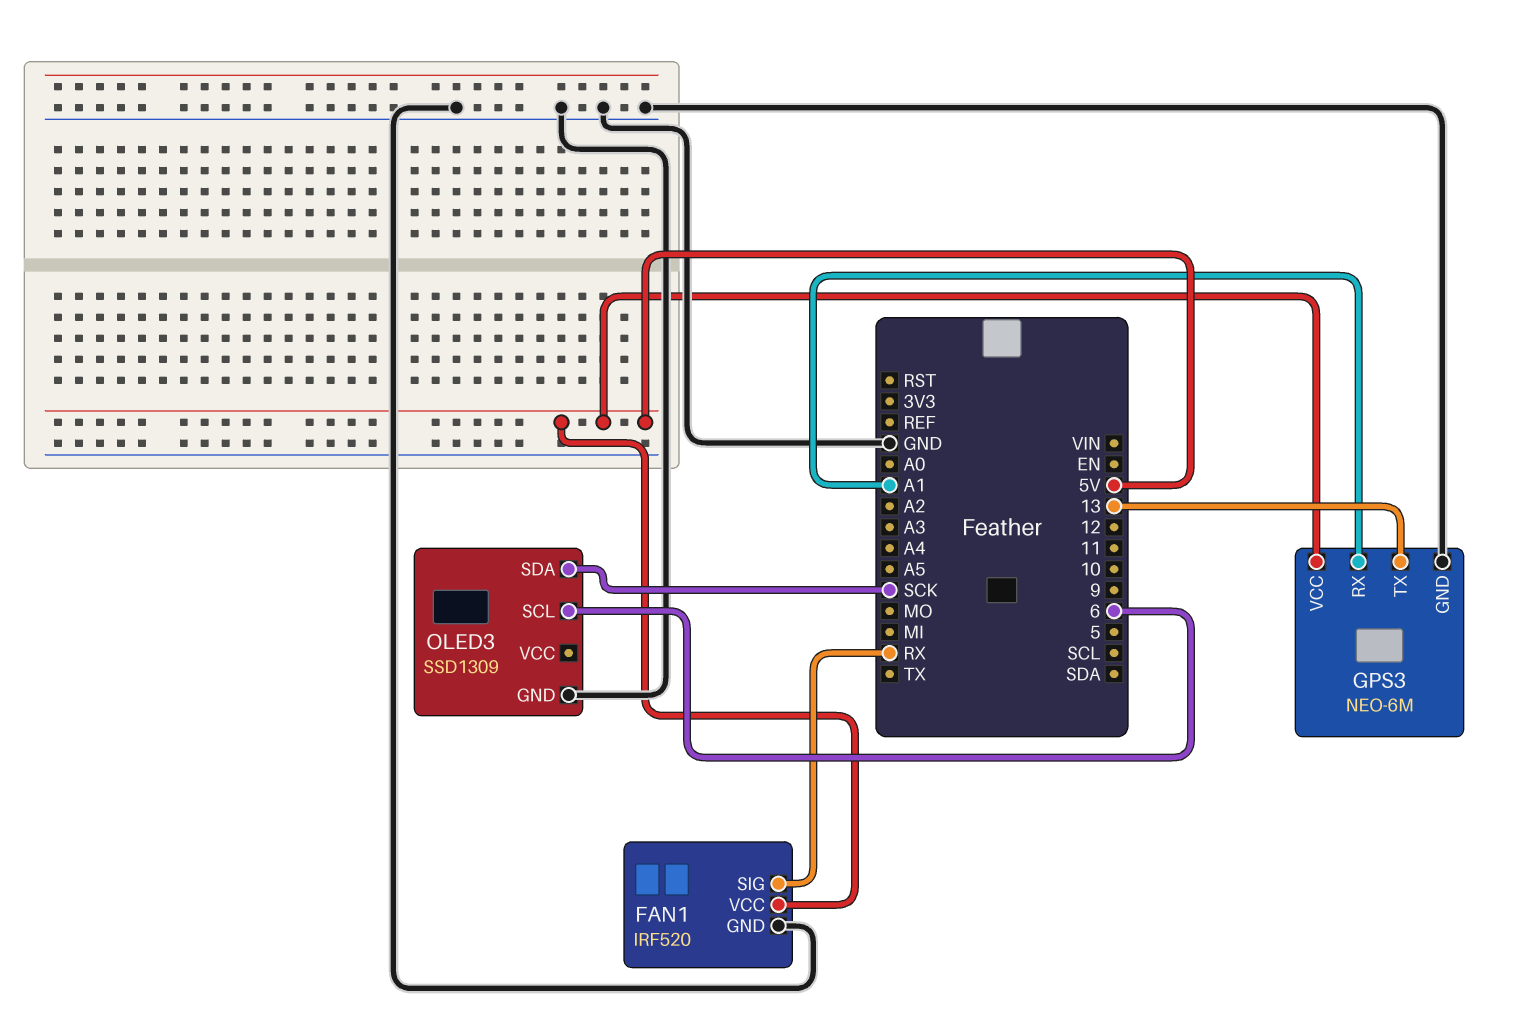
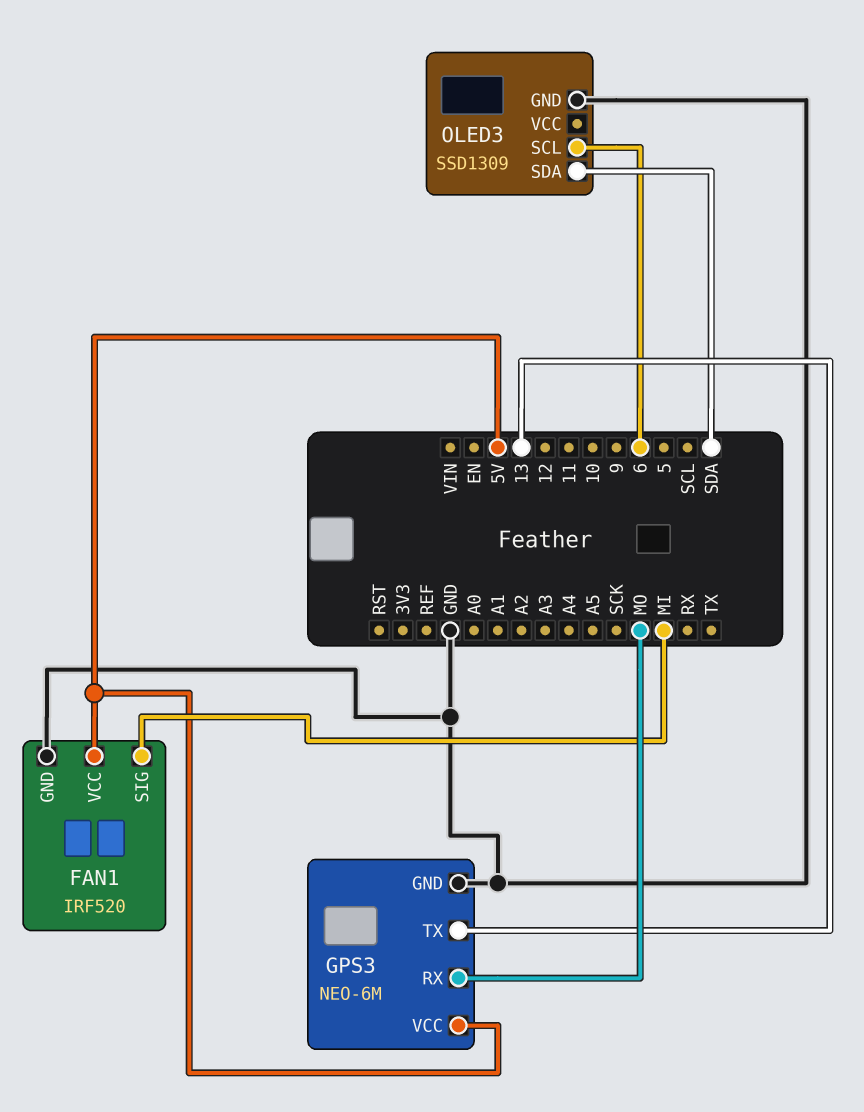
FAN1 pin SIG: RX -> MI
GPS3 pin RX: A1 -> MO
OLED3 pin SDA: SCK -> SDA

